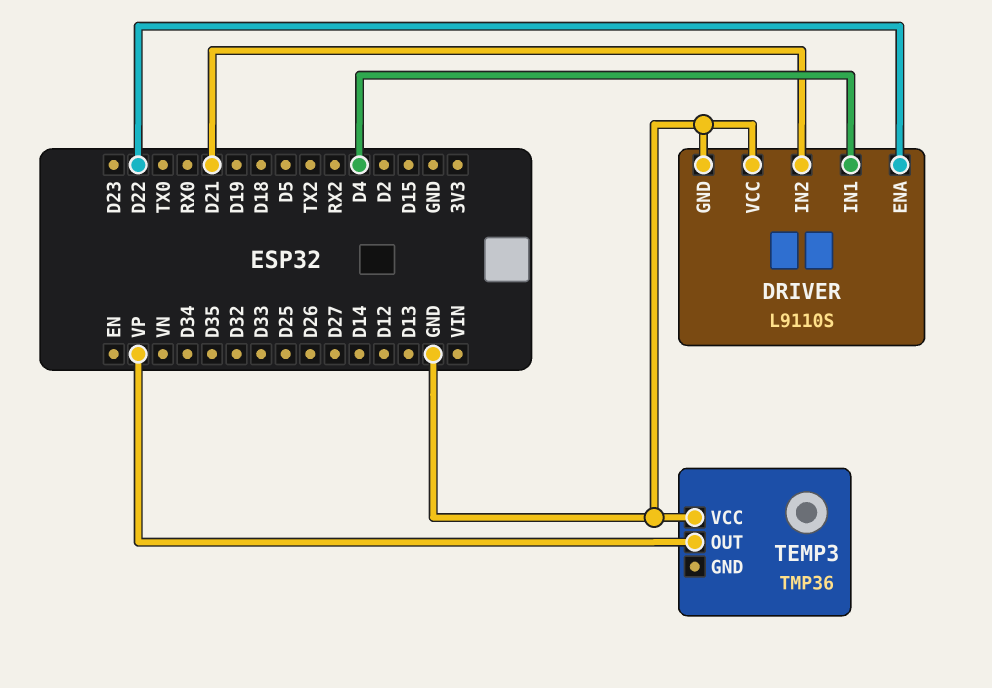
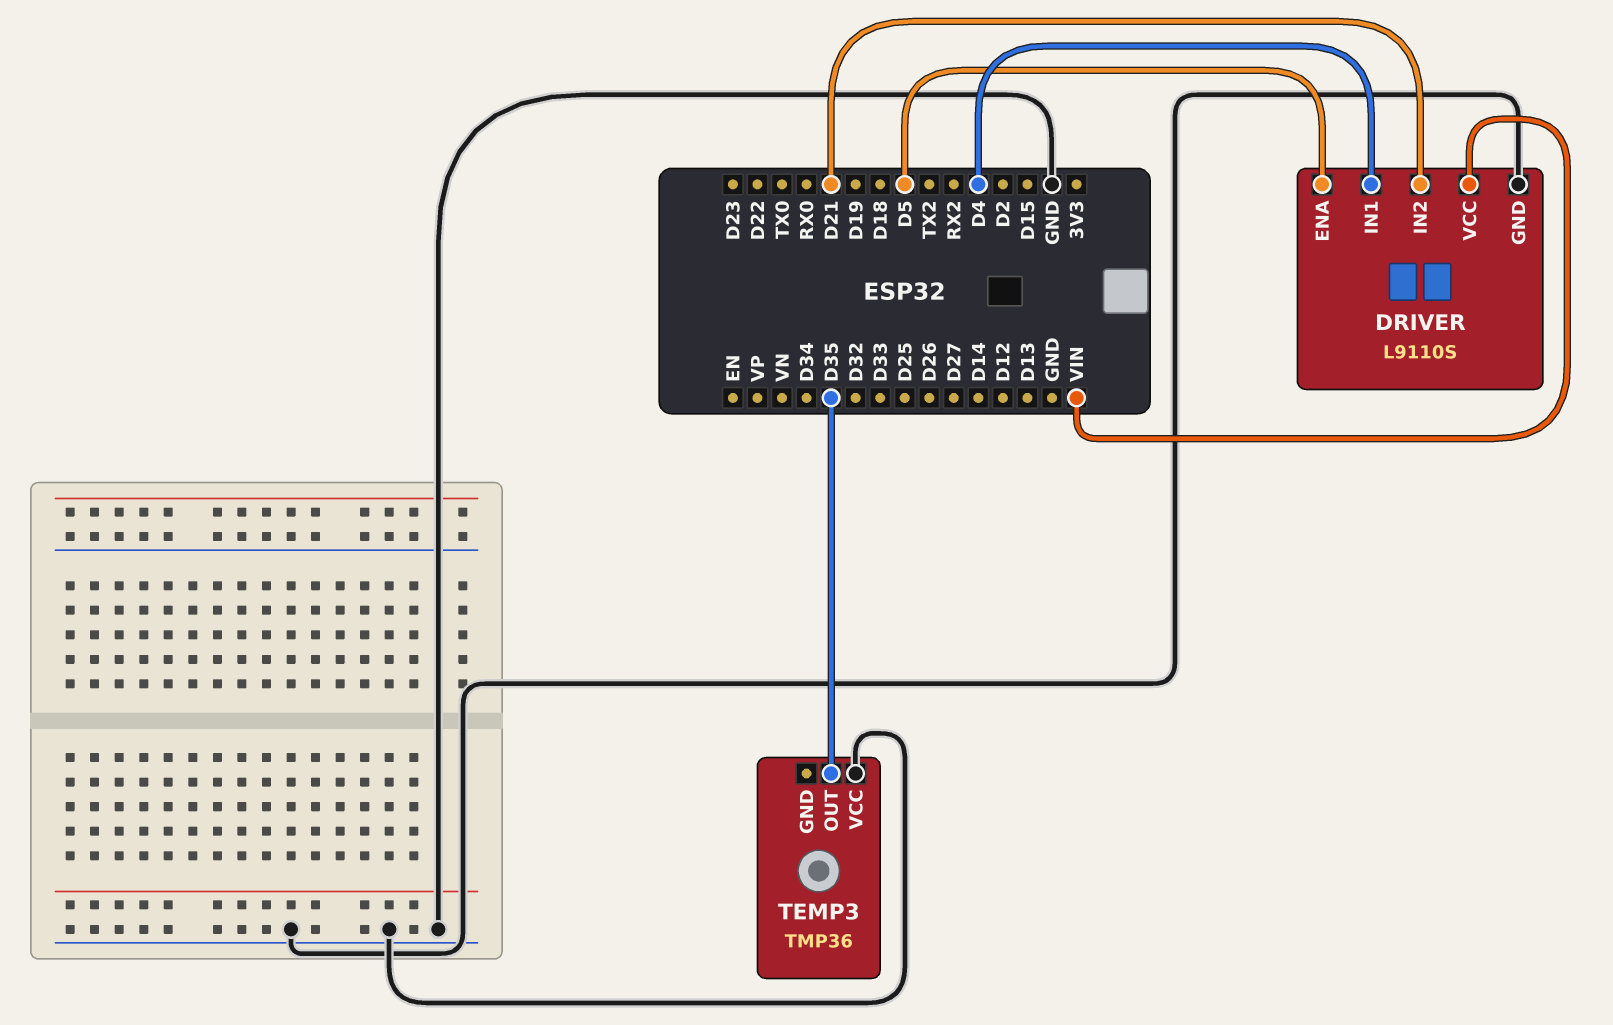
DRIVER pin ENA: D22 -> D5
DRIVER pin VCC: GND -> VIN
TEMP3 pin OUT: VP -> D35

